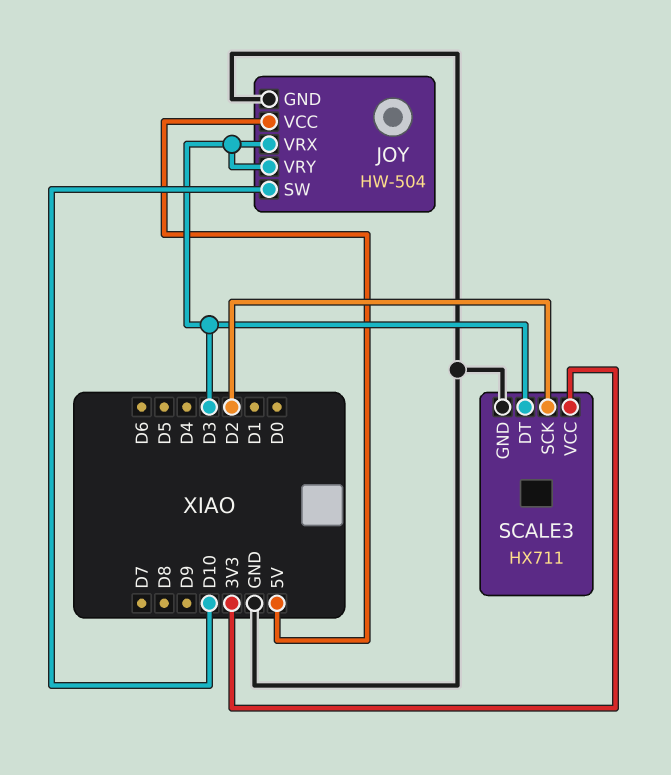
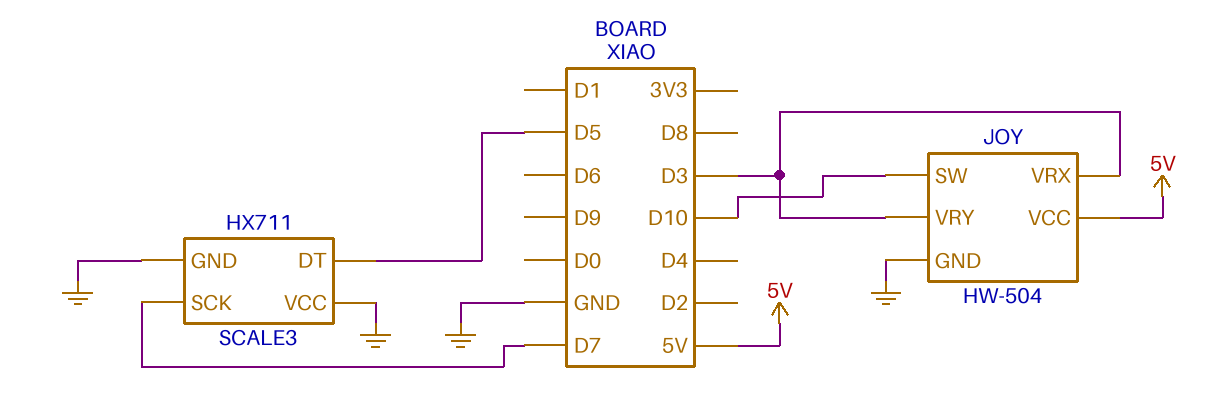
SCALE3 pin DT: D3 -> D5
SCALE3 pin SCK: D2 -> D7
SCALE3 pin VCC: 3V3 -> GND

